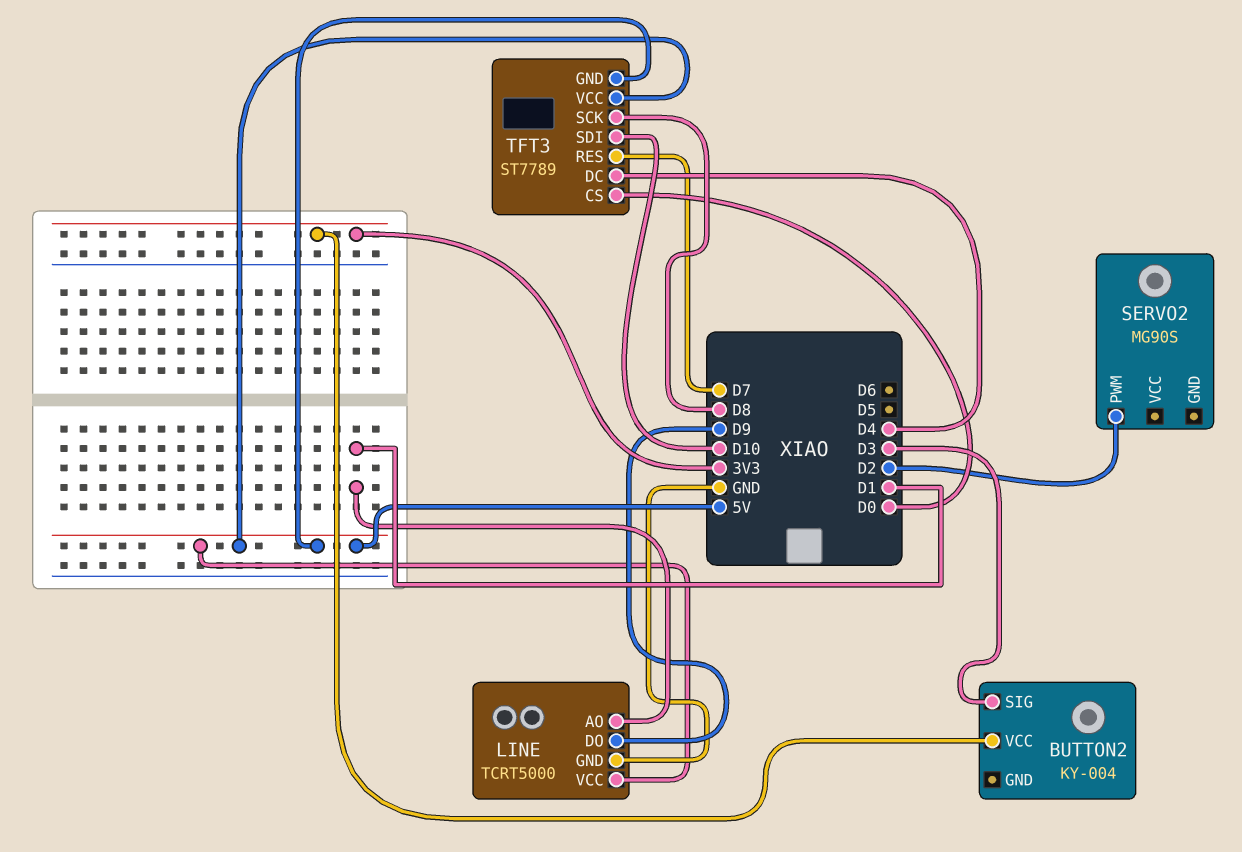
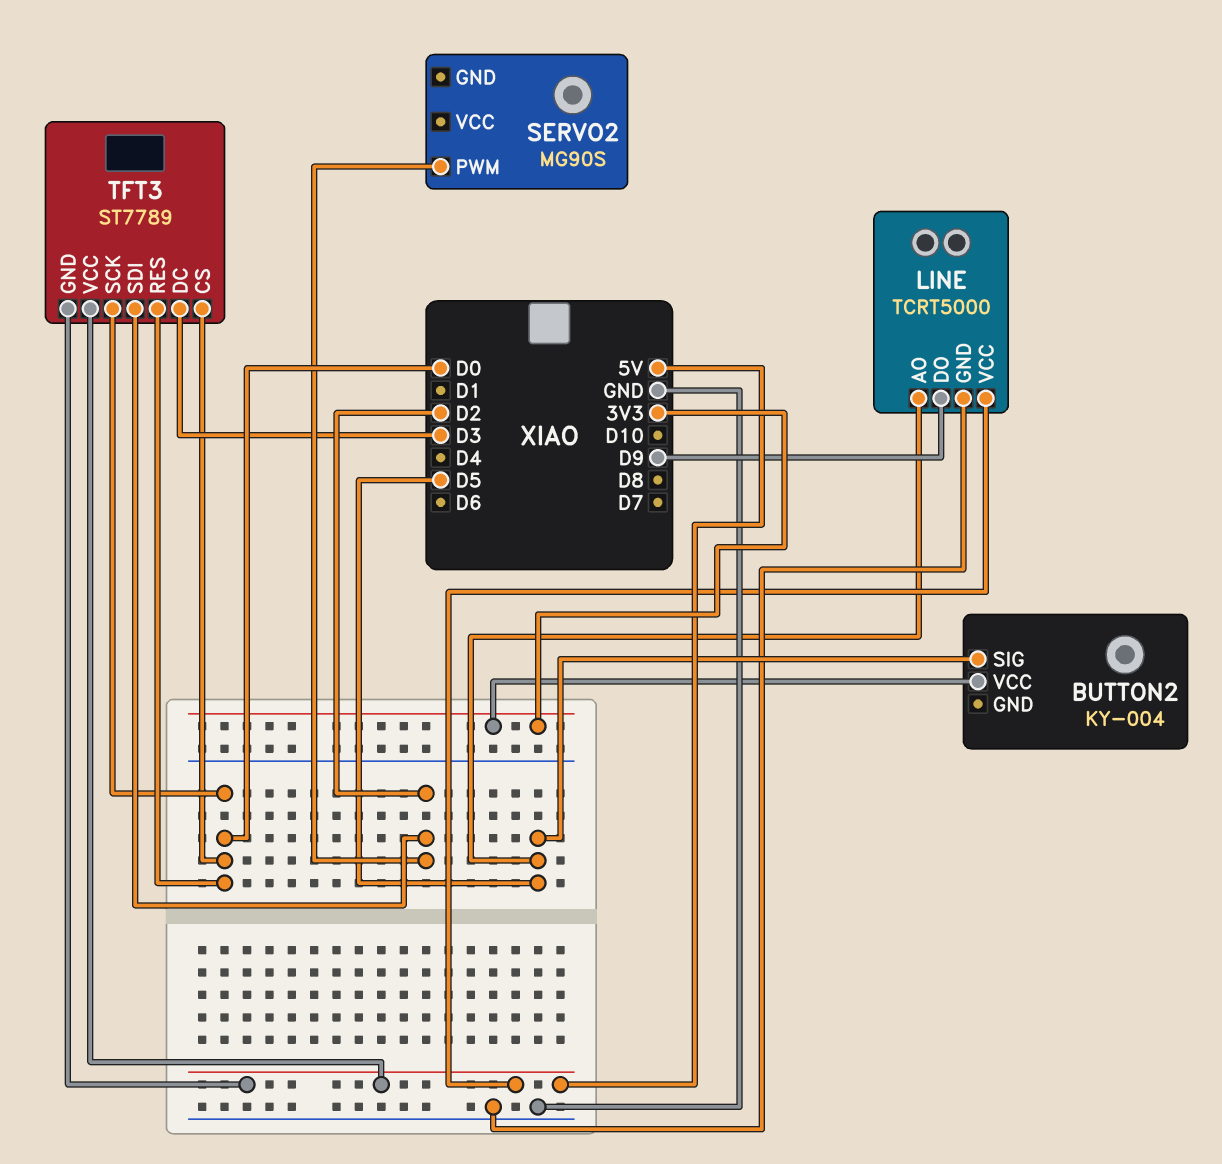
BUTTON2 pin SIG: D3 -> D5
LINE pin AO: D1 -> D5
TFT3 pin DC: D4 -> D3
TFT3 pin RES: D7 -> D0
TFT3 pin SCK: D8 -> D0
TFT3 pin SDI: D10 -> D2

